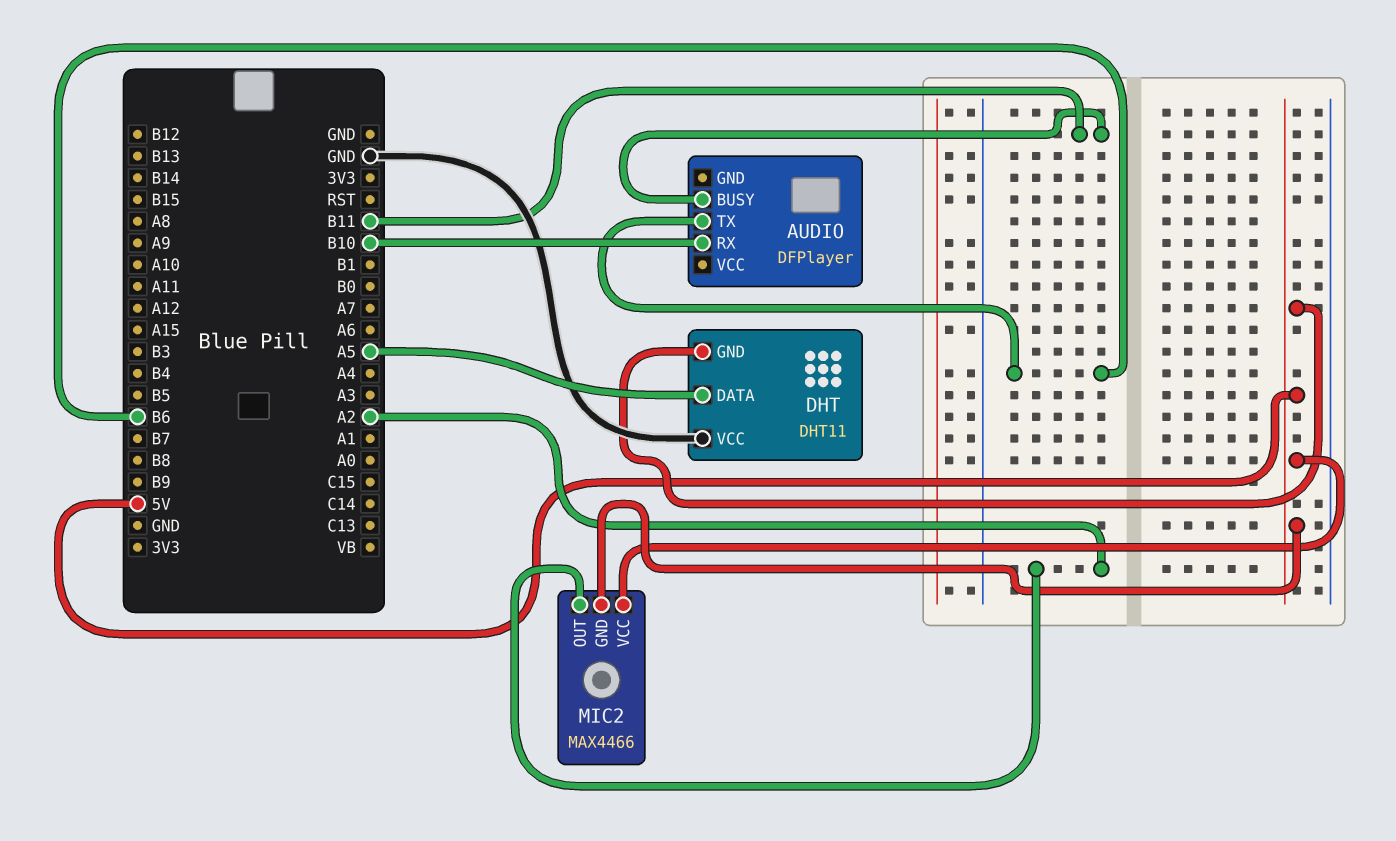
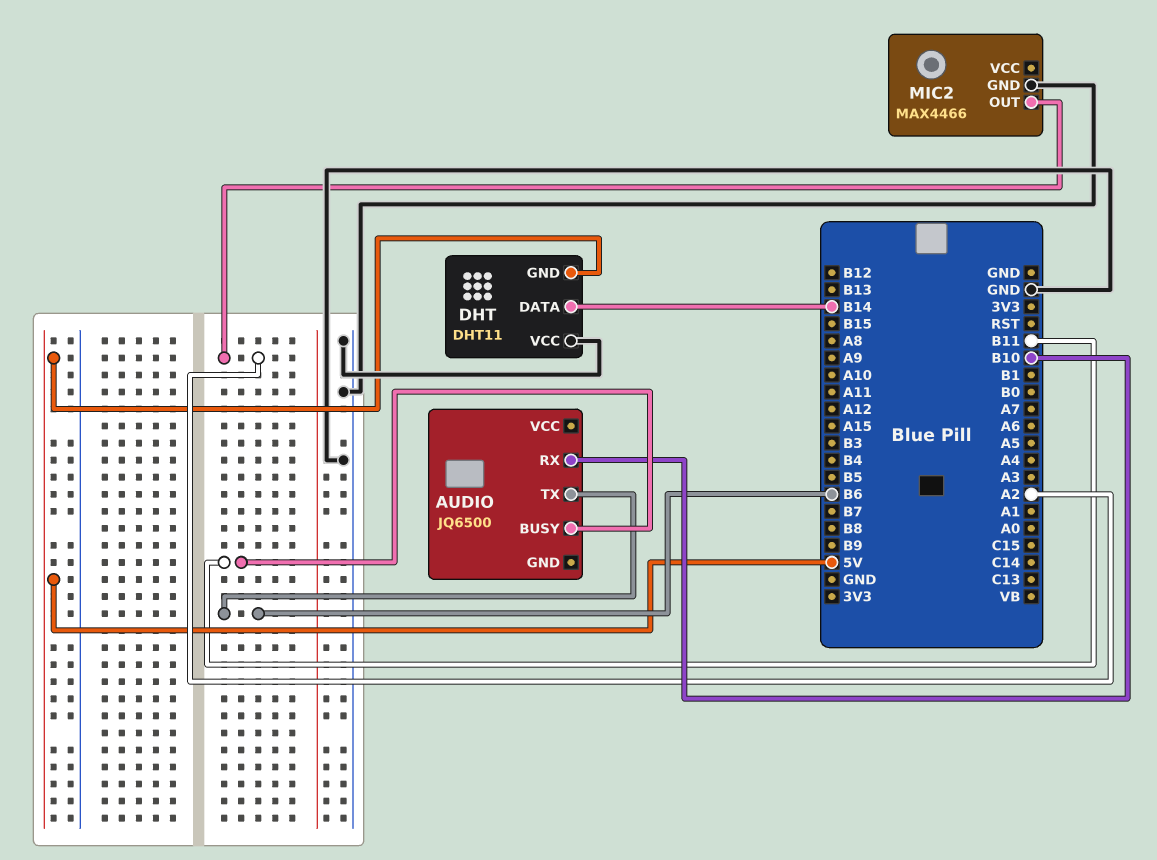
AUDIO: DFPlayer -> JQ6500
DHT pin DATA: A5 -> B14
MIC2 pin GND: 5V -> GND
MIC2 pin VCC: 5V -> none

